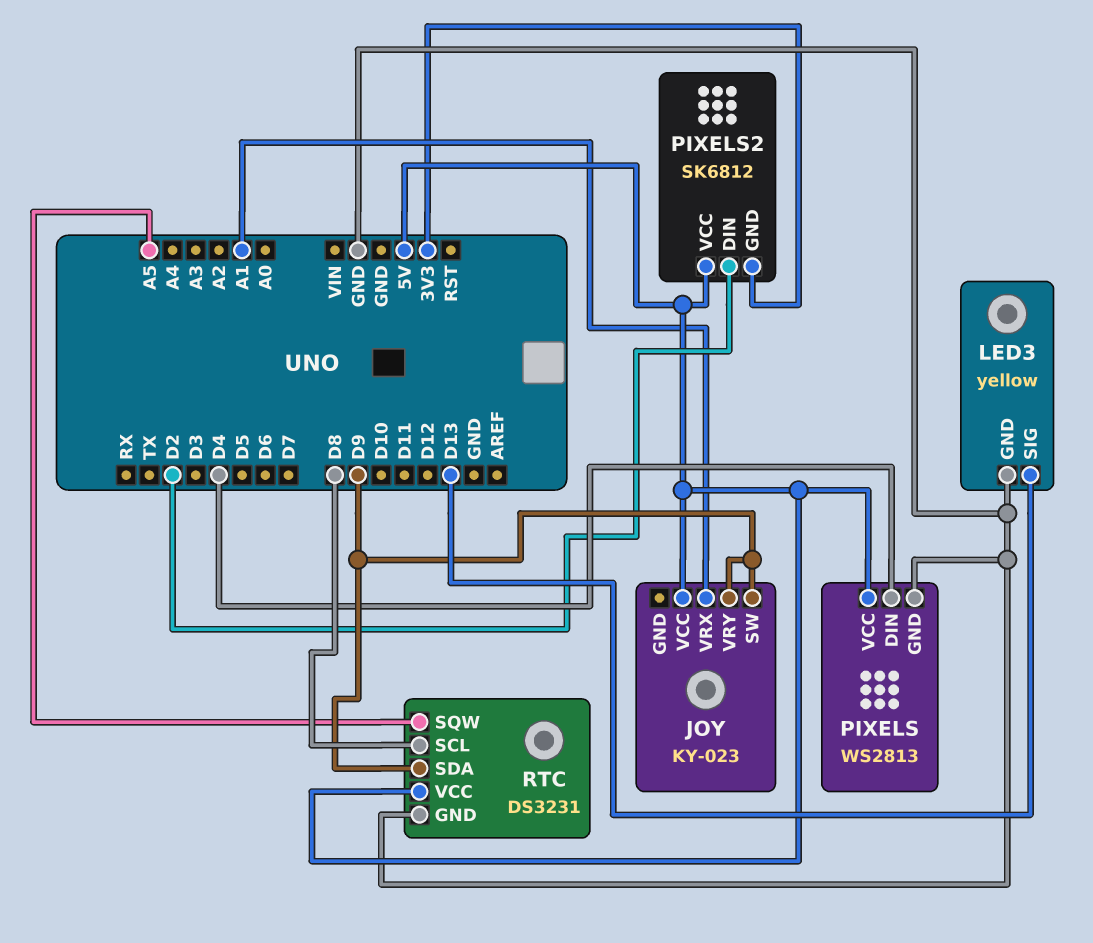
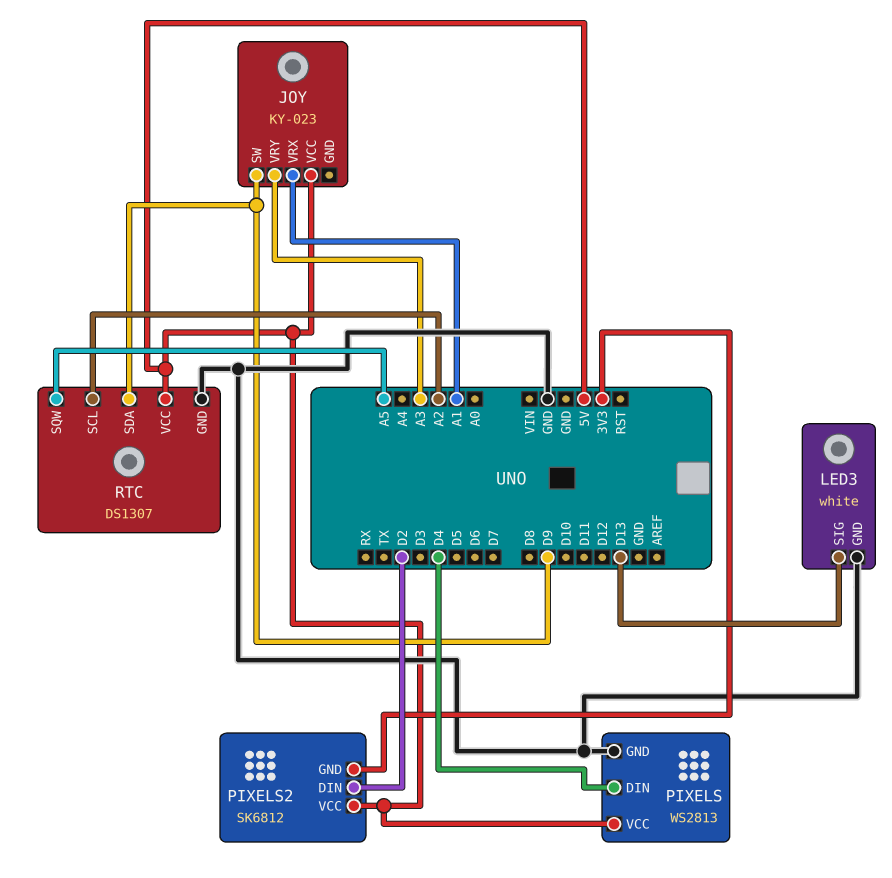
JOY pin VRY: D9 -> A3
LED3: yellow -> white
RTC: DS3231 -> DS1307
RTC pin SCL: D8 -> A2

